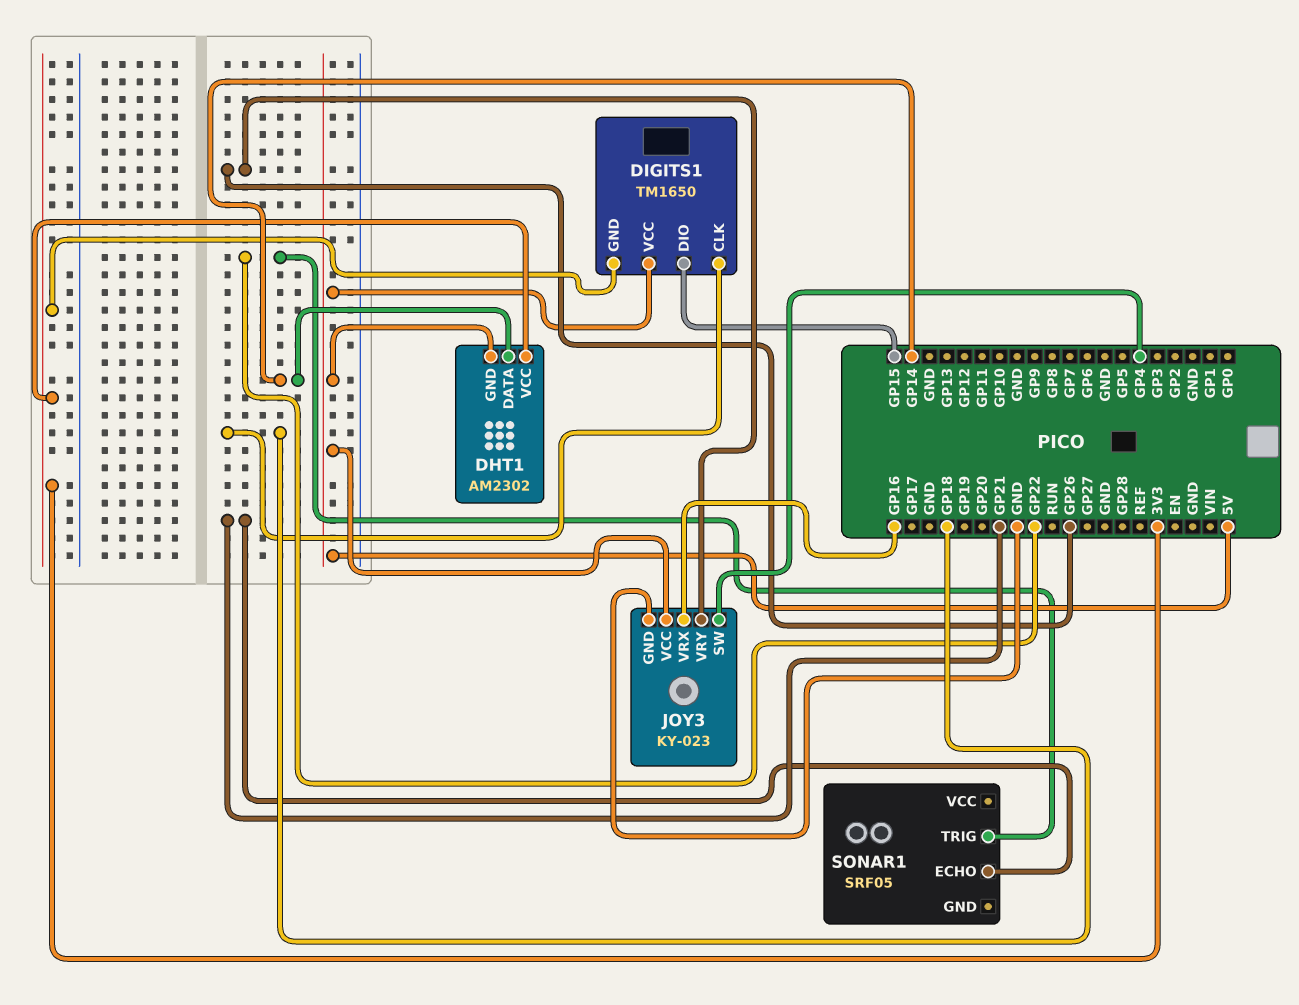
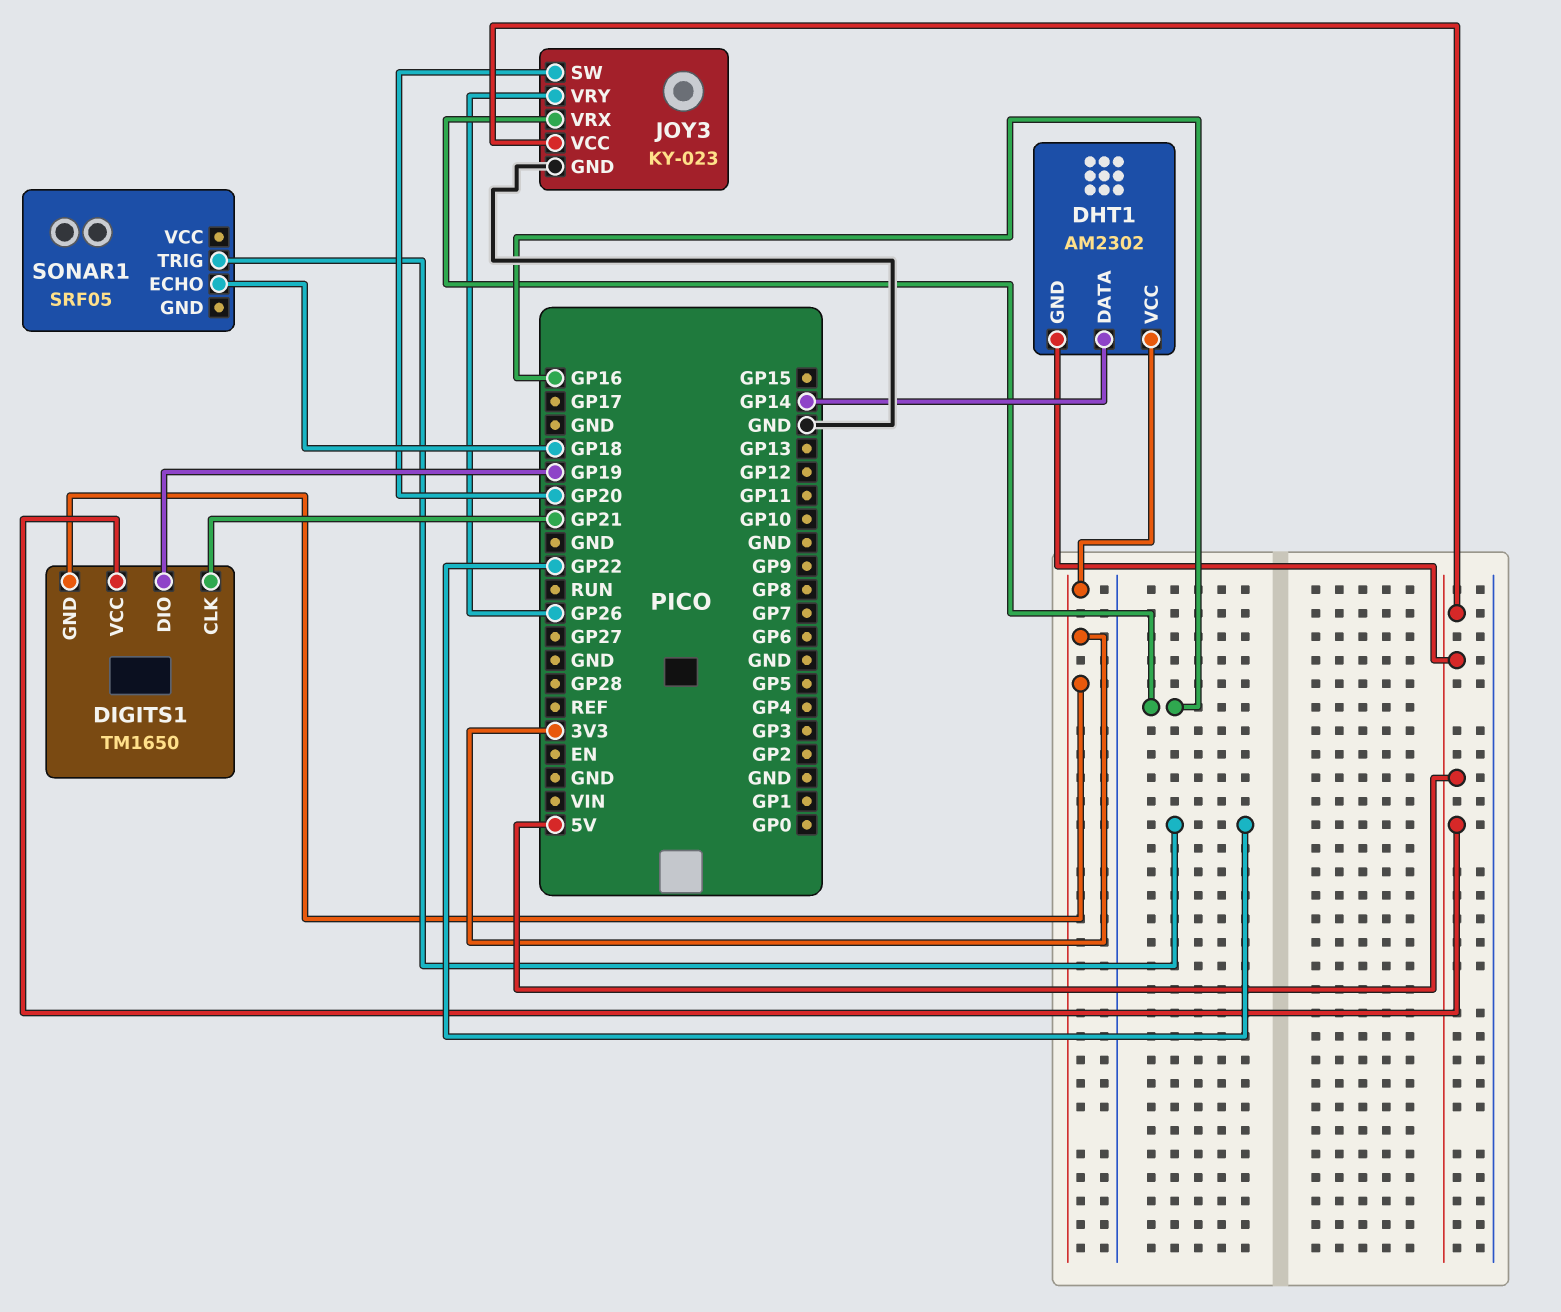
DIGITS1 pin CLK: GP18 -> GP21
DIGITS1 pin DIO: GP15 -> GP19
JOY3 pin SW: GP4 -> GP20
SONAR1 pin ECHO: GP21 -> GP18

